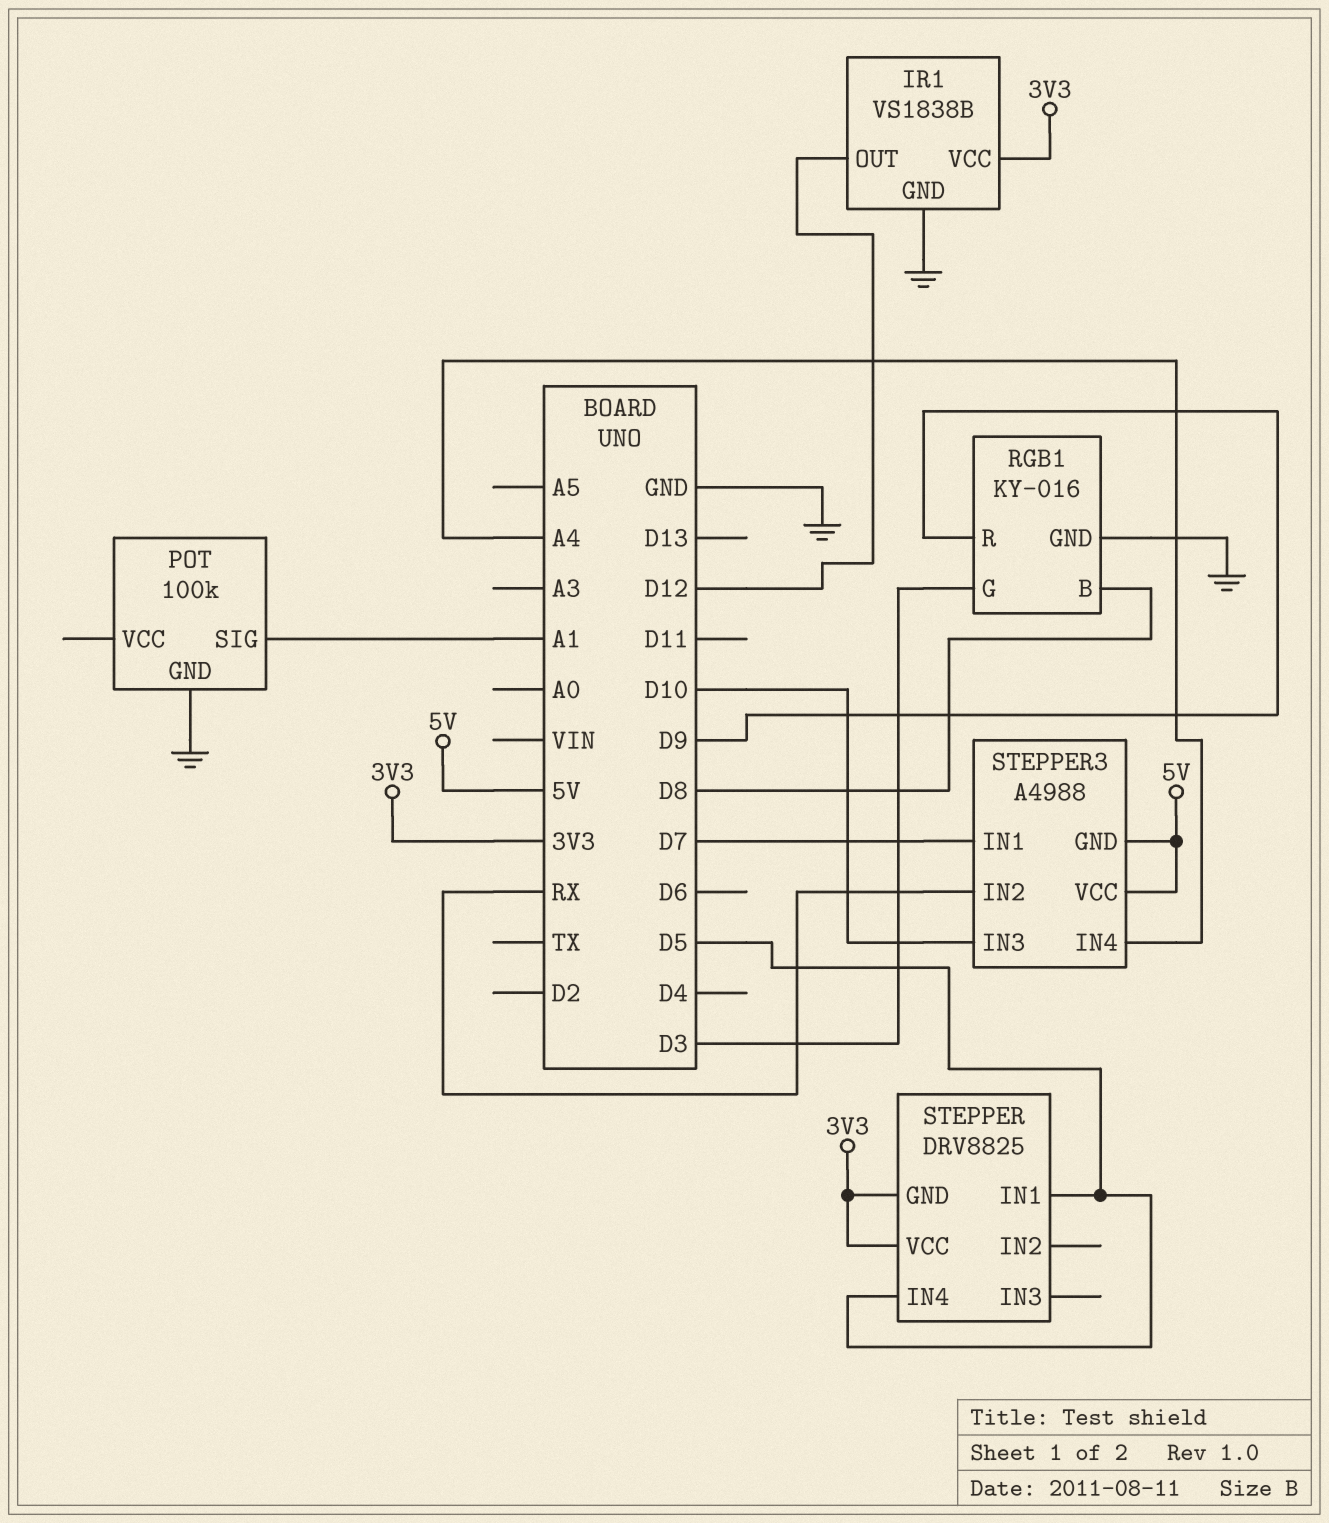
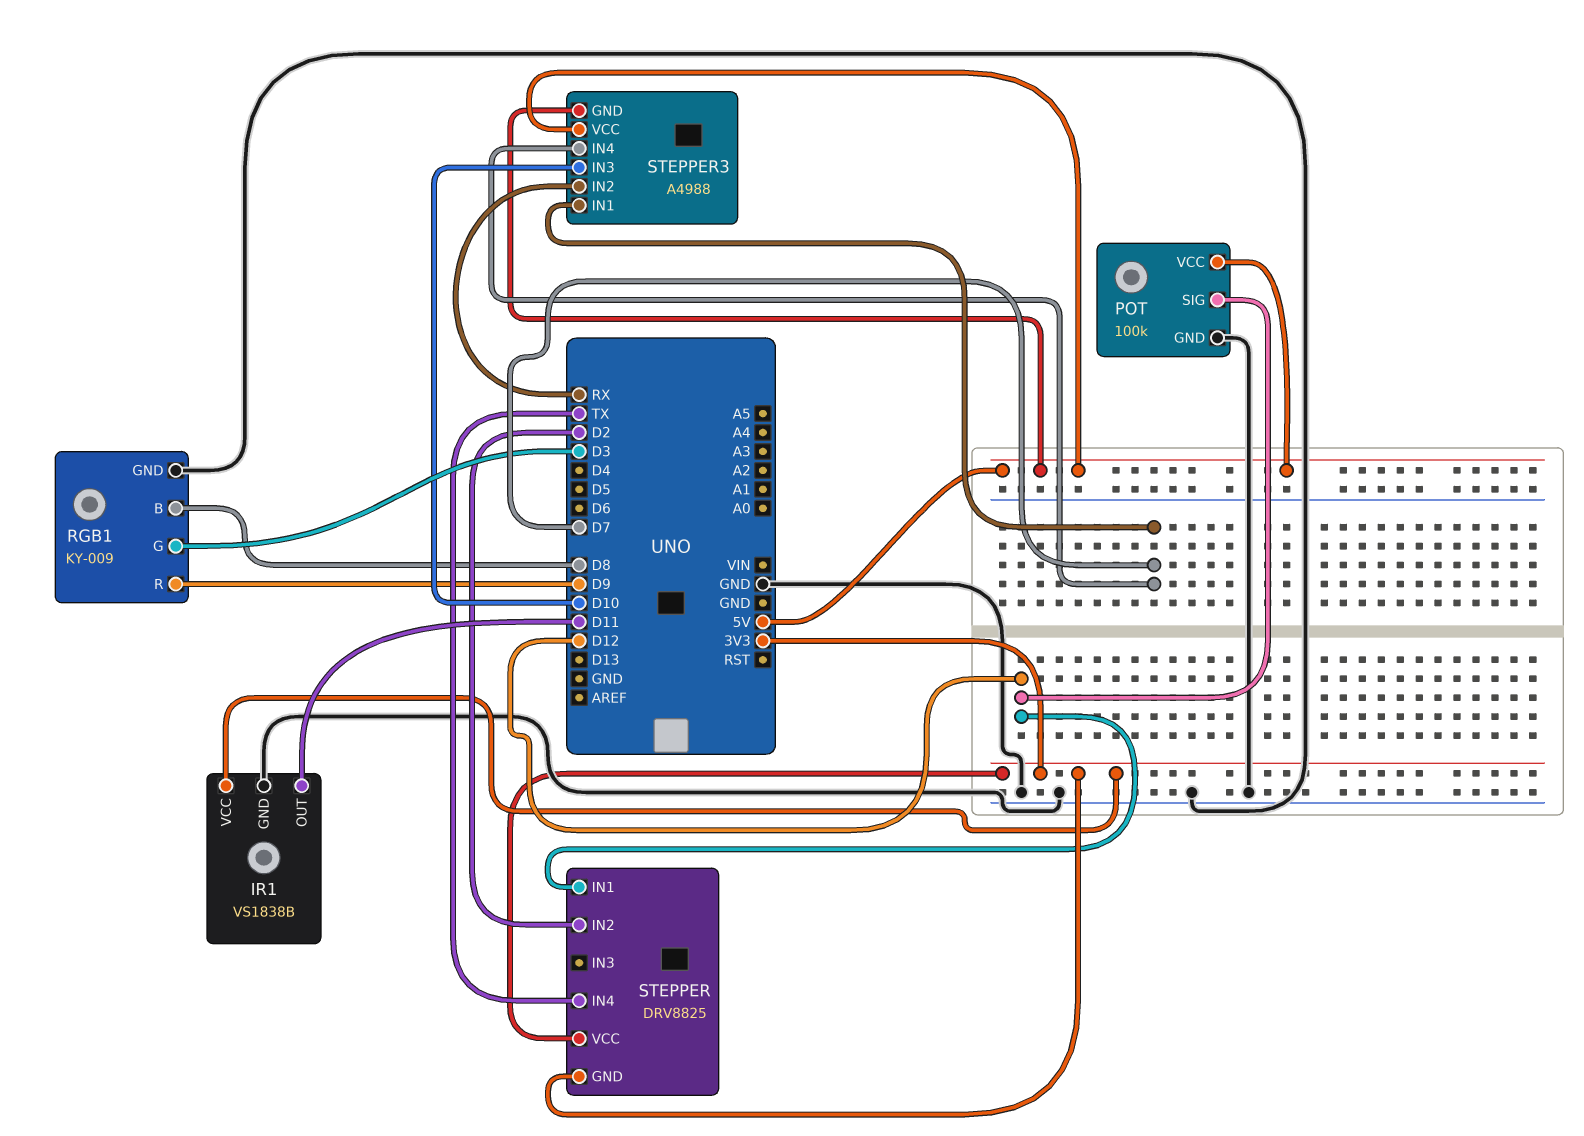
IR1 pin OUT: D12 -> D11
POT pin SIG: A1 -> D12
POT pin VCC: none -> 5V
RGB1: KY-016 -> KY-009
STEPPER pin IN1: D5 -> D12
STEPPER pin IN2: none -> D2
STEPPER pin IN4: D5 -> TX
STEPPER3 pin IN4: A4 -> D7

